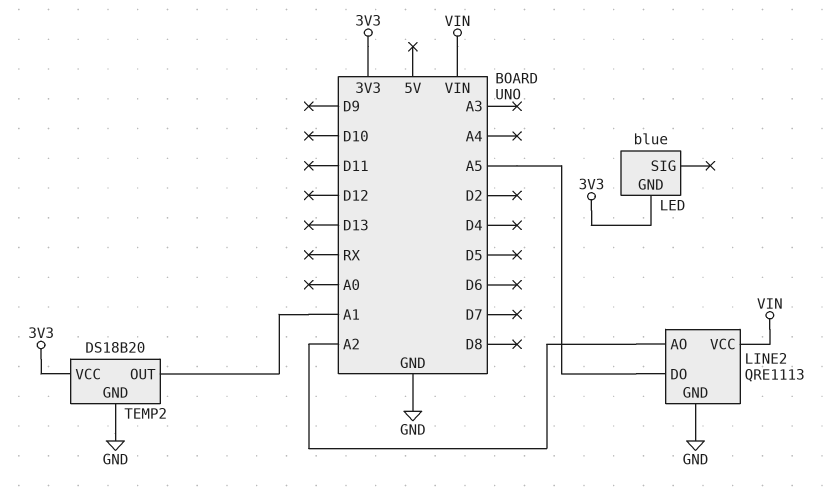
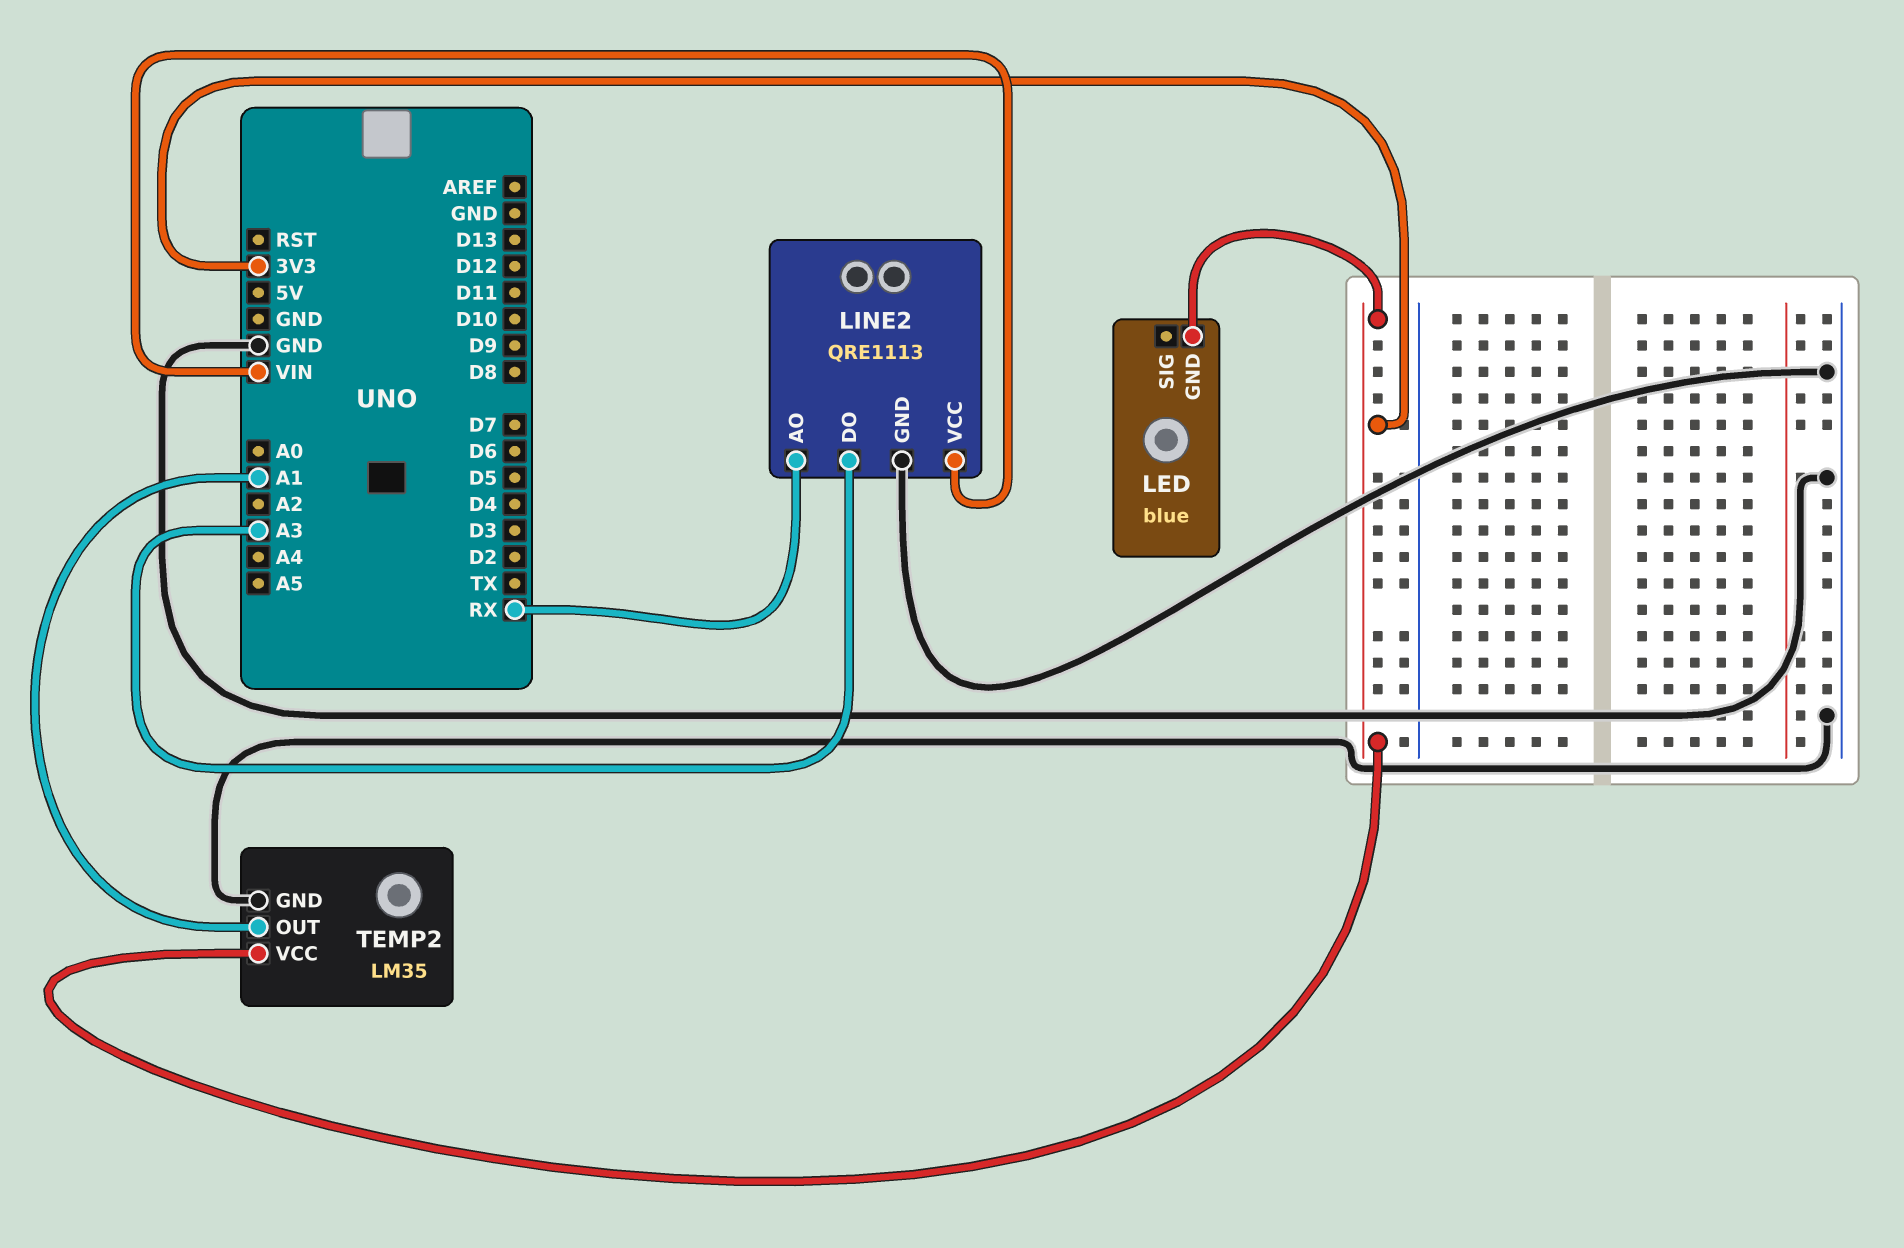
LINE2 pin AO: A2 -> RX
LINE2 pin DO: A5 -> A3
TEMP2: DS18B20 -> LM35

